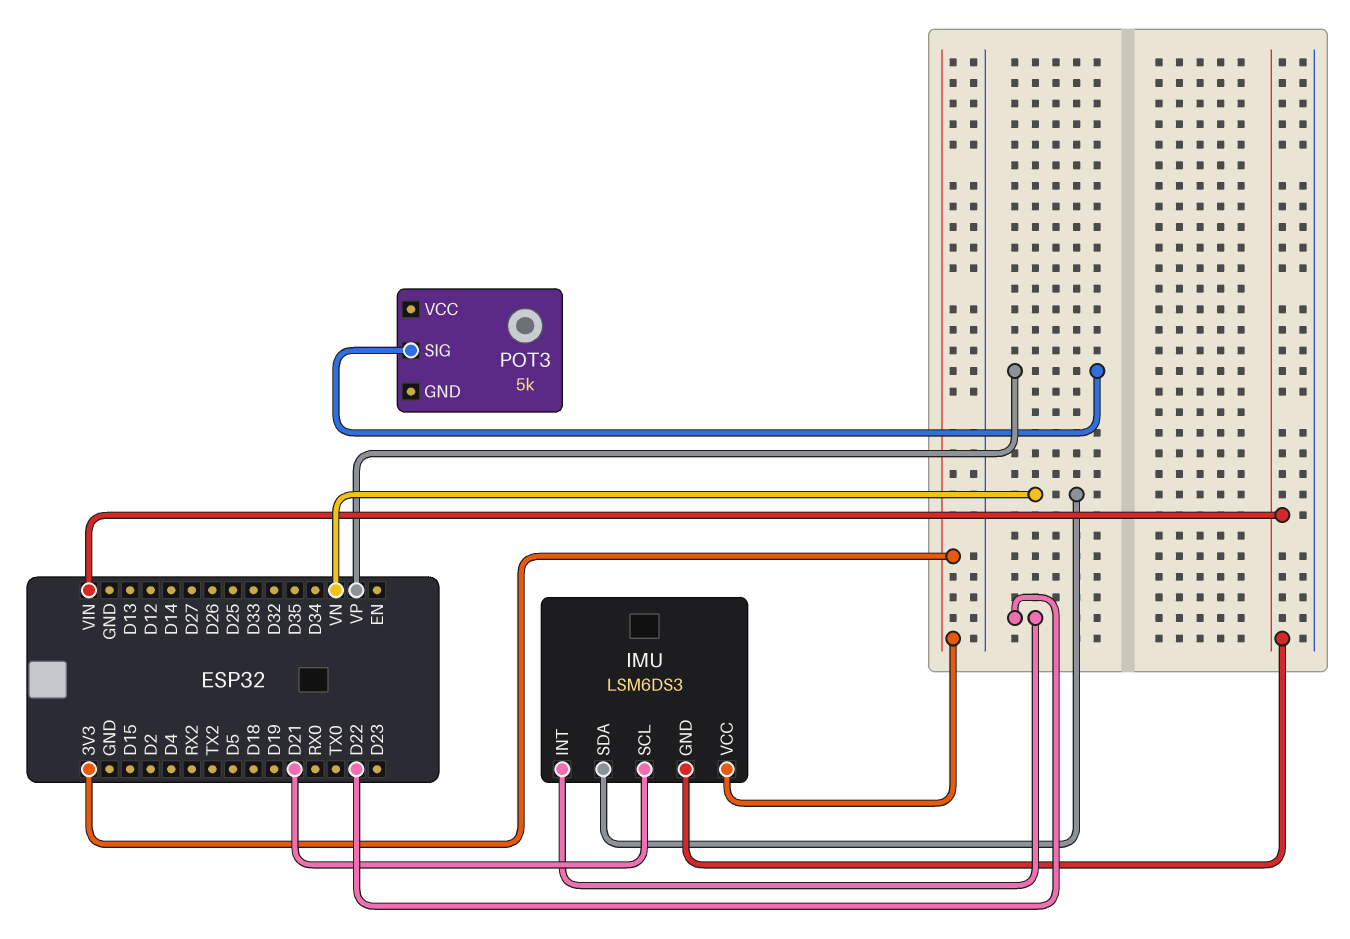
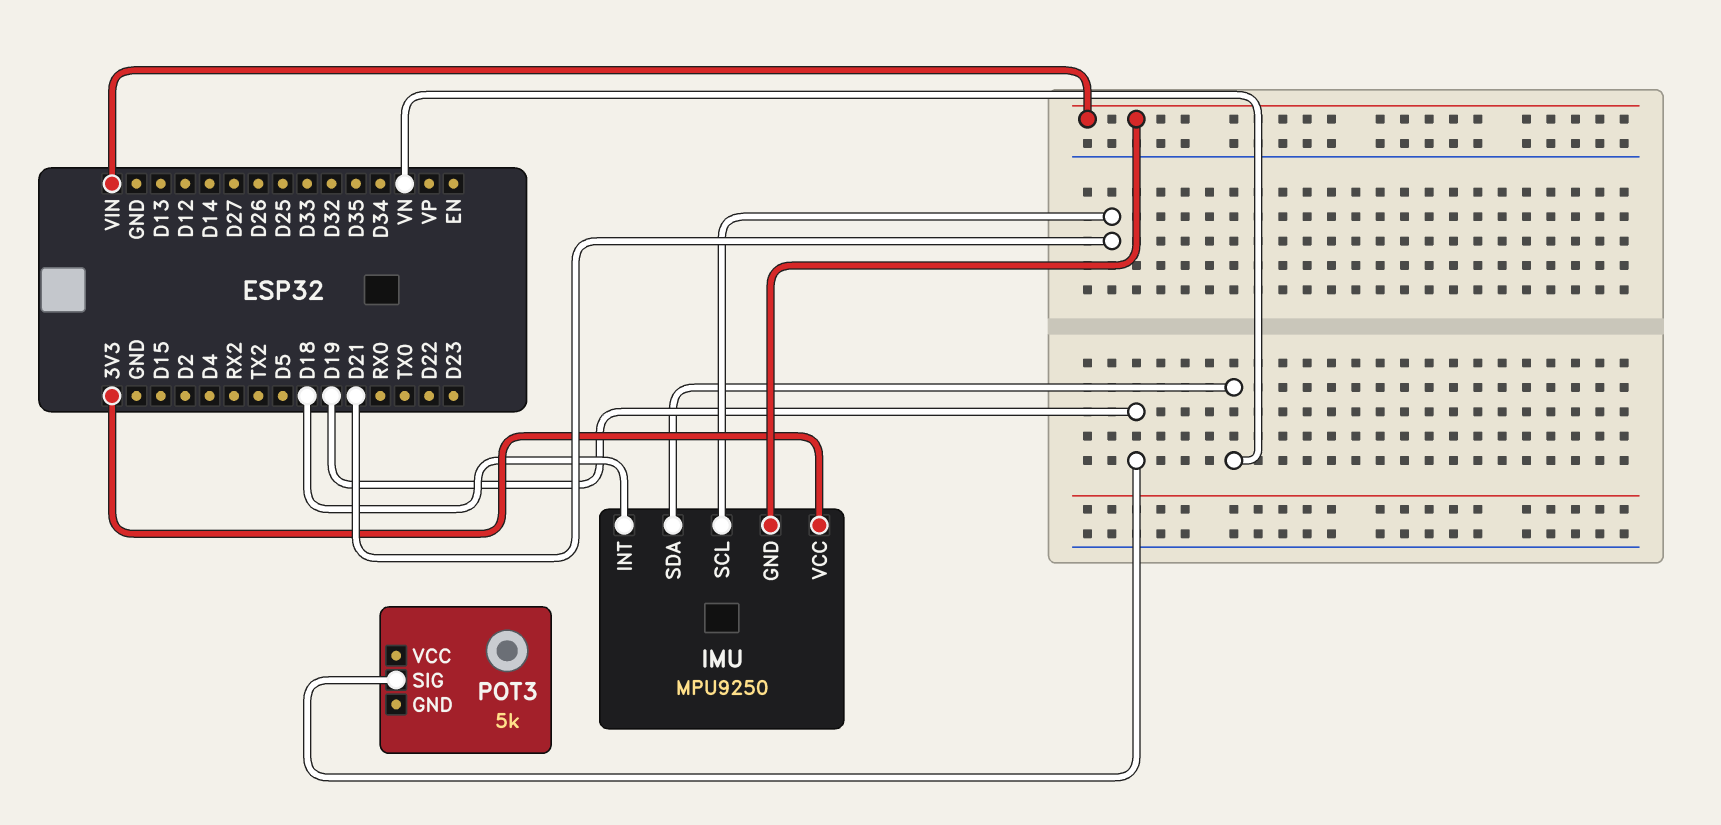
IMU: LSM6DS3 -> MPU9250
IMU pin INT: D22 -> D18
POT3 pin SIG: VP -> D19

